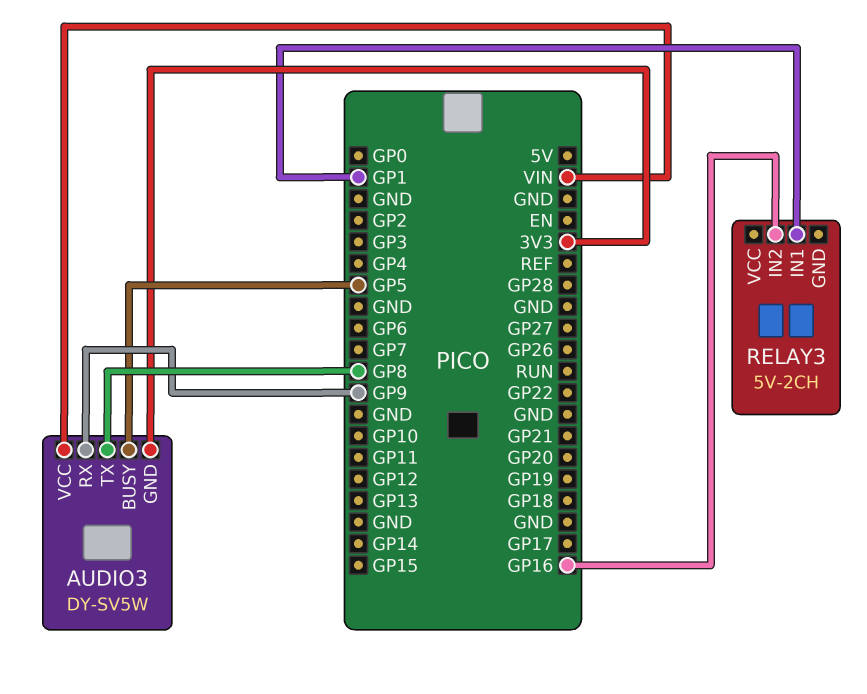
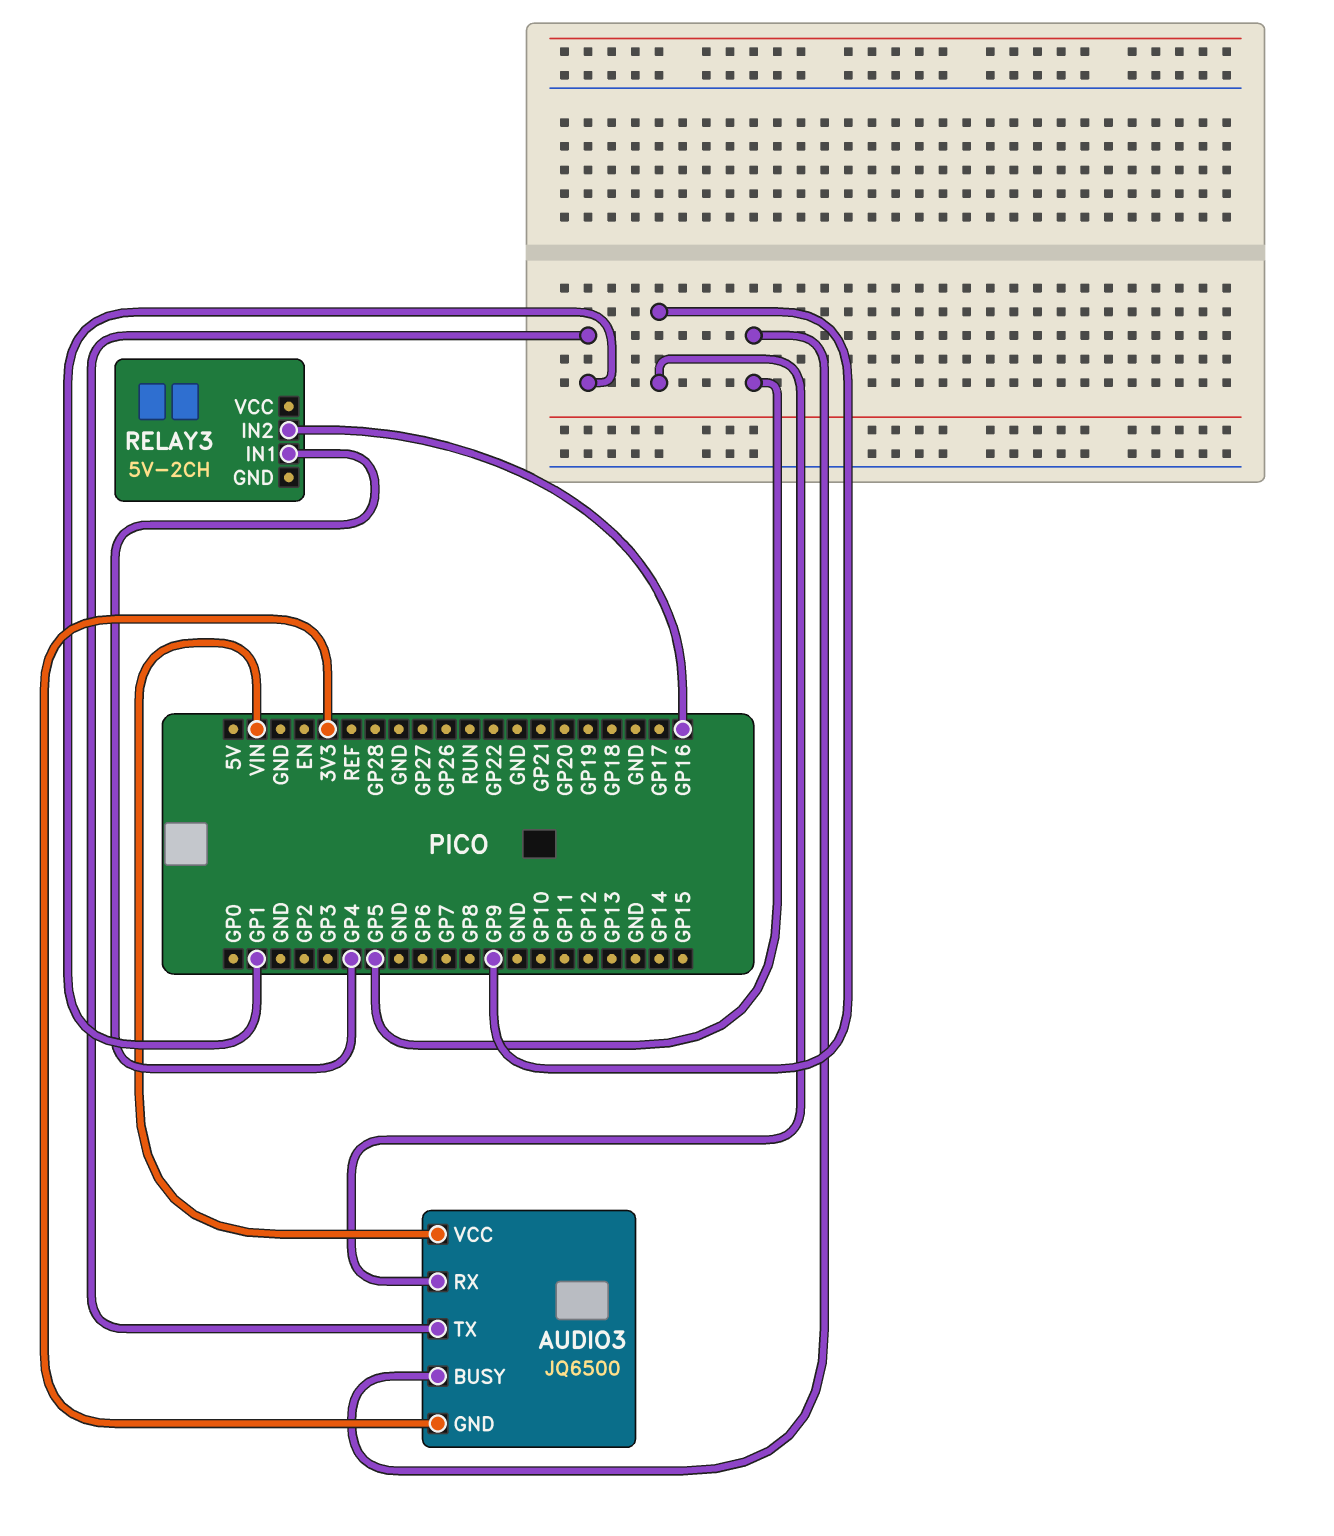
AUDIO3: DY-SV5W -> JQ6500
AUDIO3 pin TX: GP8 -> GP1
RELAY3 pin IN1: GP1 -> GP4

